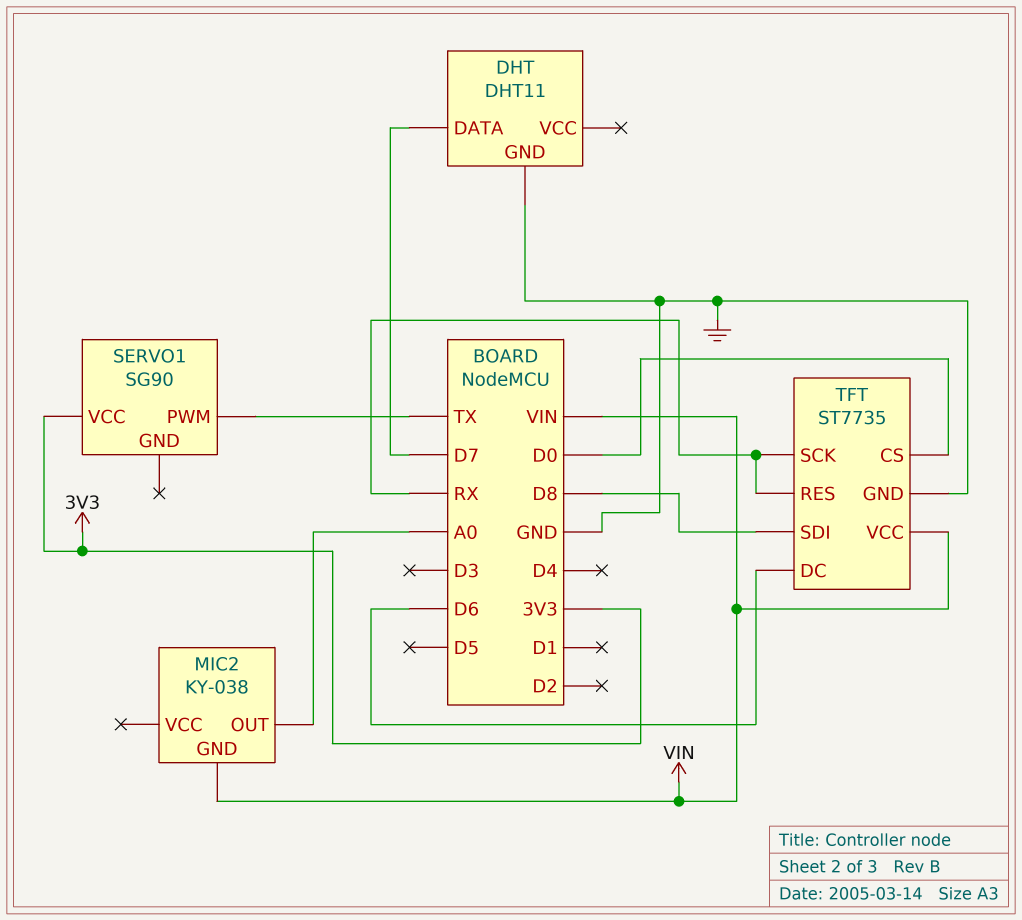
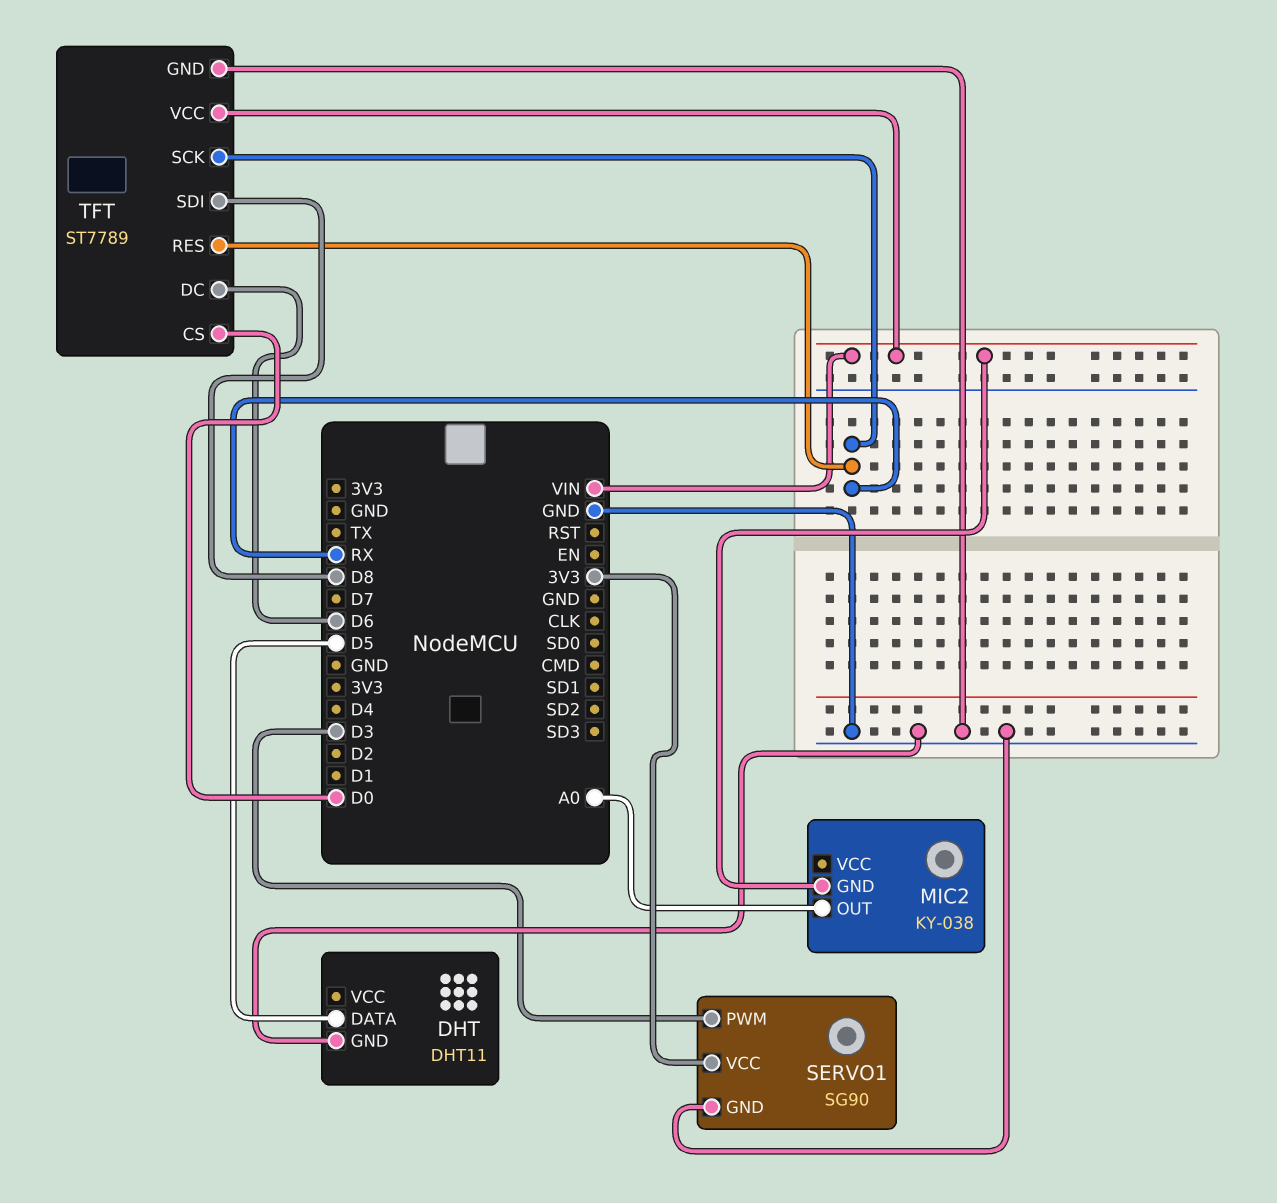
DHT pin DATA: D7 -> D5
SERVO1 pin GND: none -> GND
SERVO1 pin PWM: TX -> D3
TFT: ST7735 -> ST7789

